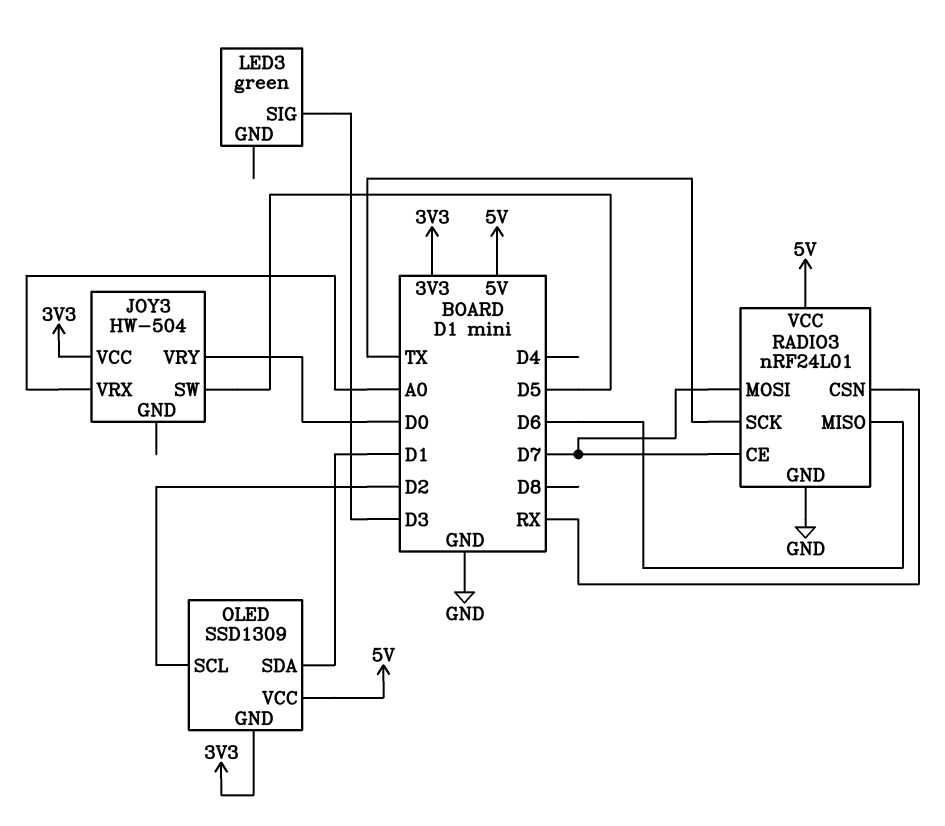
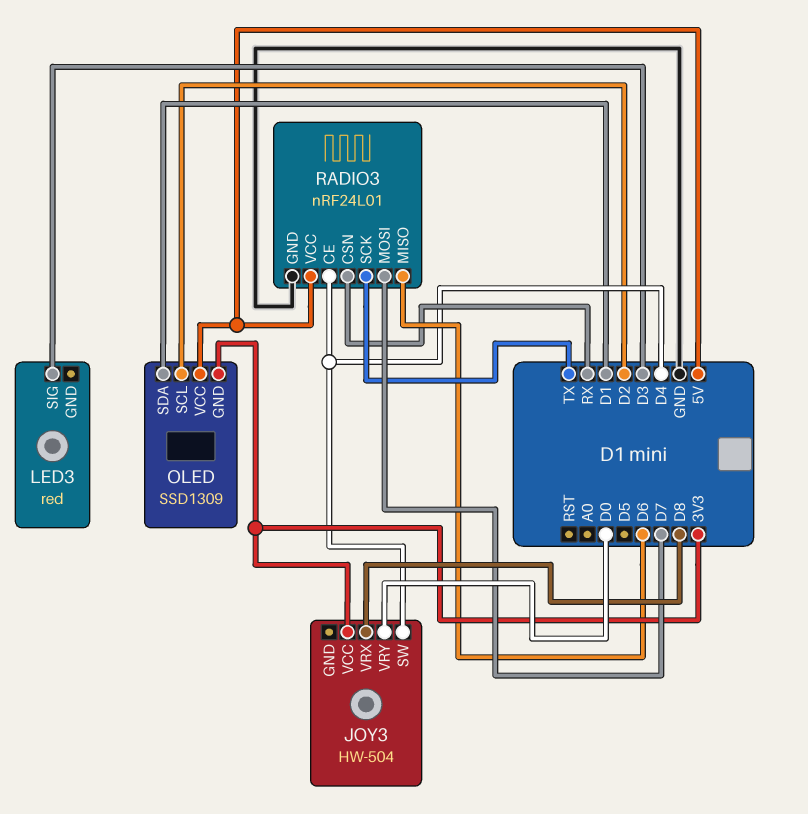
JOY3 pin SW: D5 -> D4
JOY3 pin VRX: A0 -> D8
LED3: green -> red
RADIO3 pin CE: D7 -> D4

